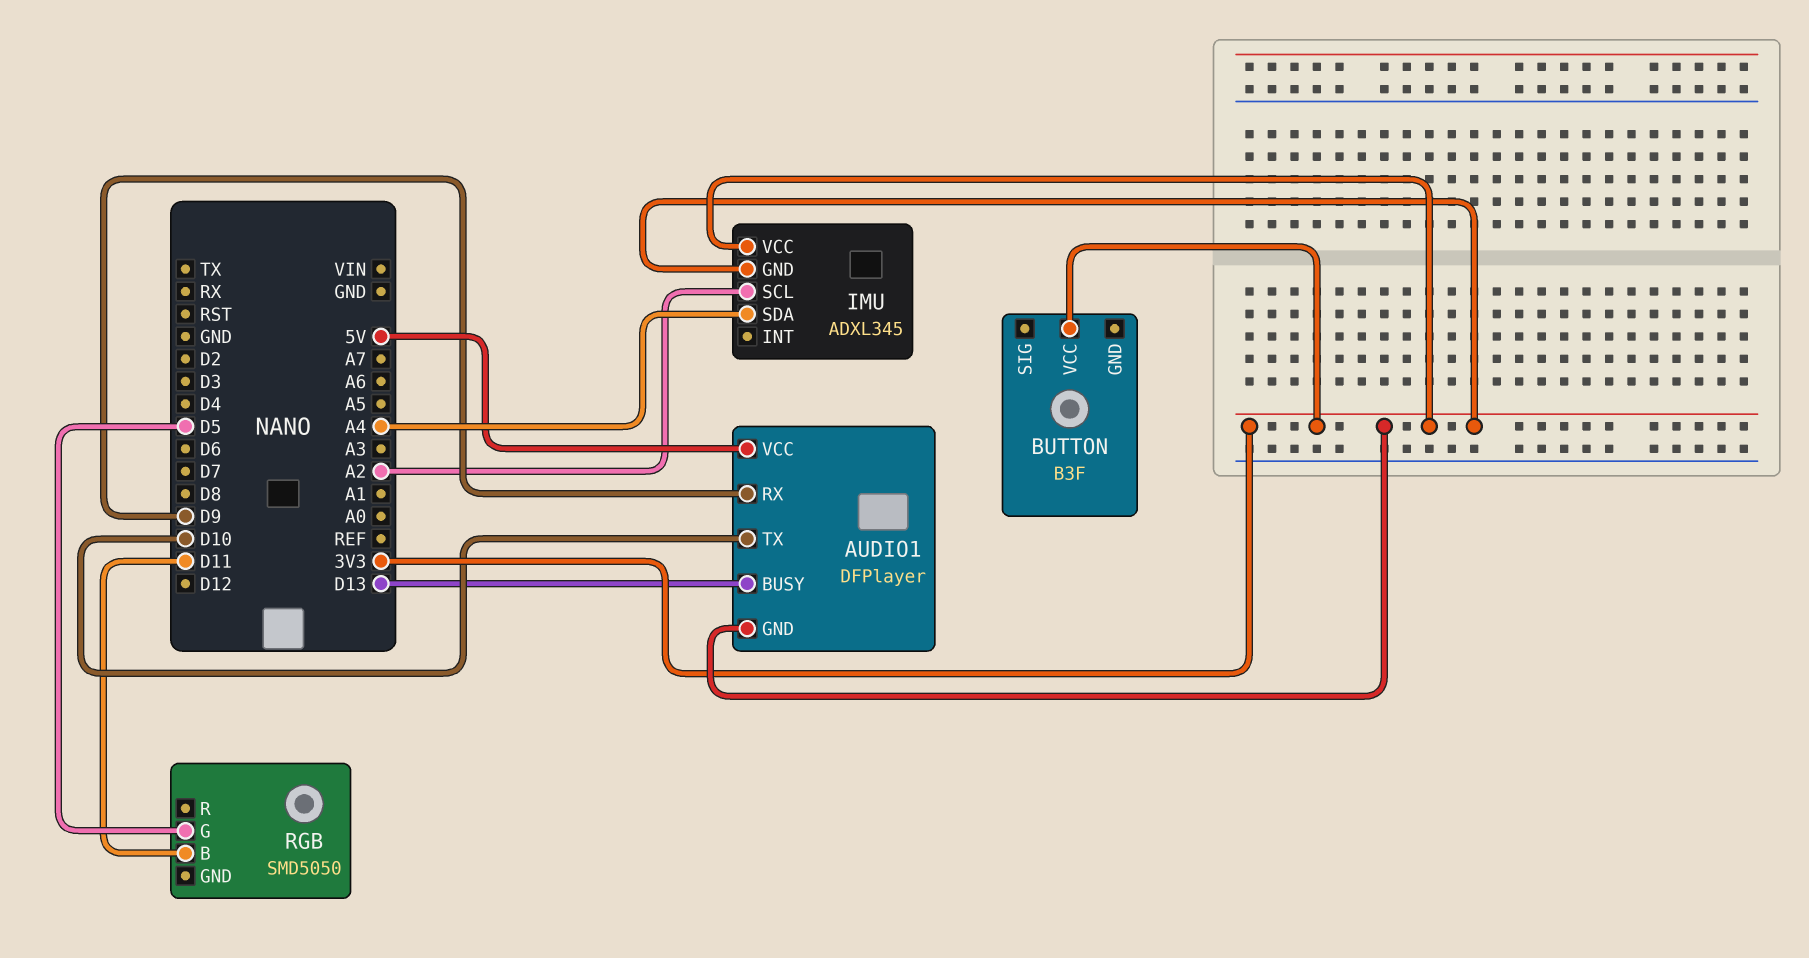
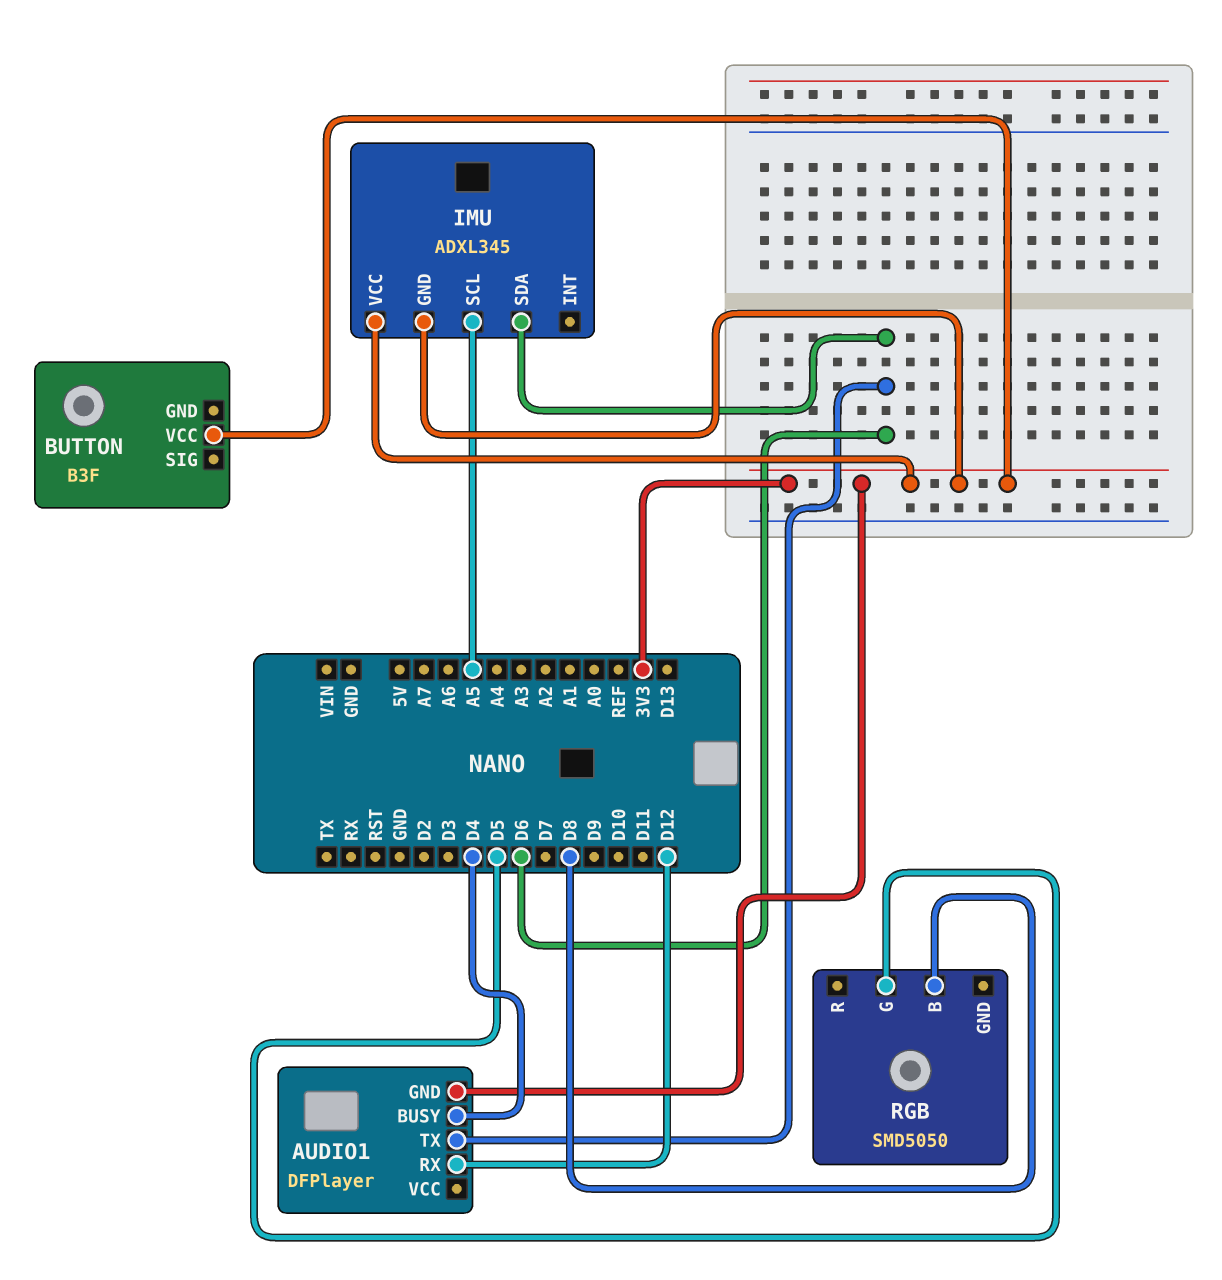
AUDIO1 pin BUSY: D13 -> D4
AUDIO1 pin RX: D9 -> D12
AUDIO1 pin TX: D10 -> D6
AUDIO1 pin VCC: 5V -> none
IMU pin SCL: A2 -> A5
IMU pin SDA: A4 -> D6
RGB pin B: D11 -> D8

